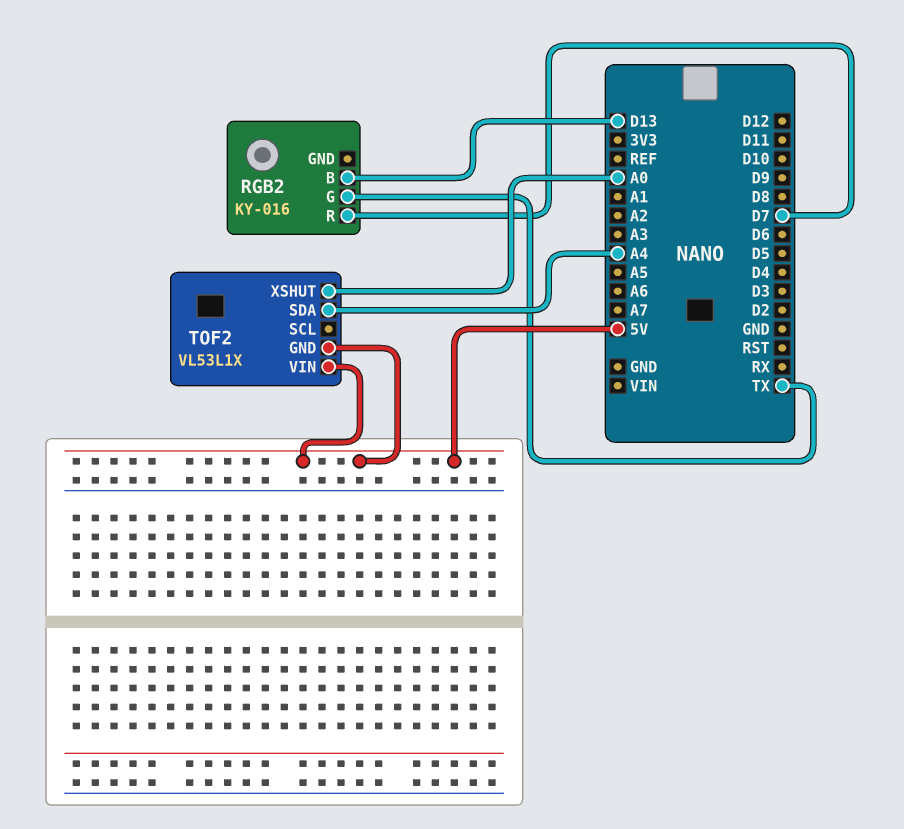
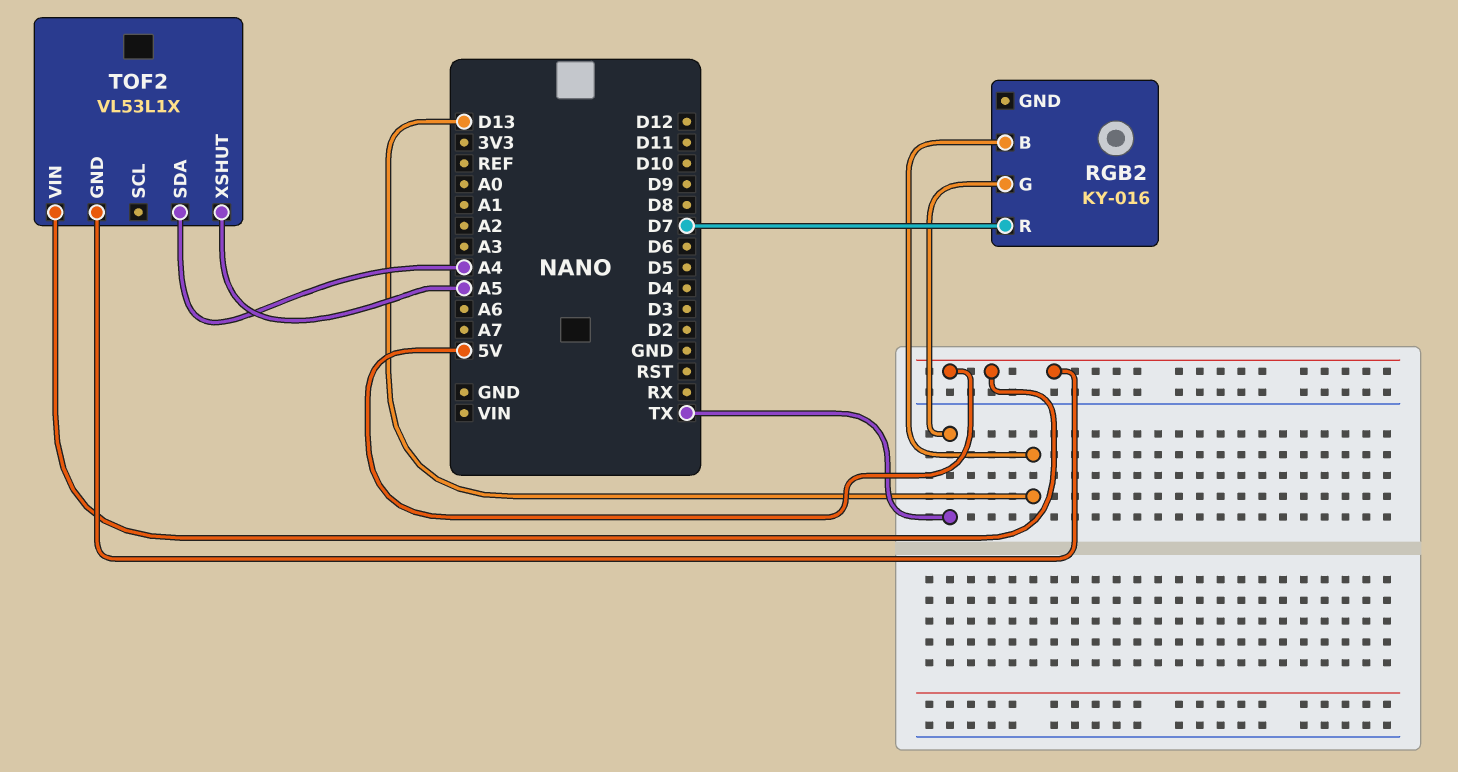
TOF2 pin XSHUT: A0 -> A5

